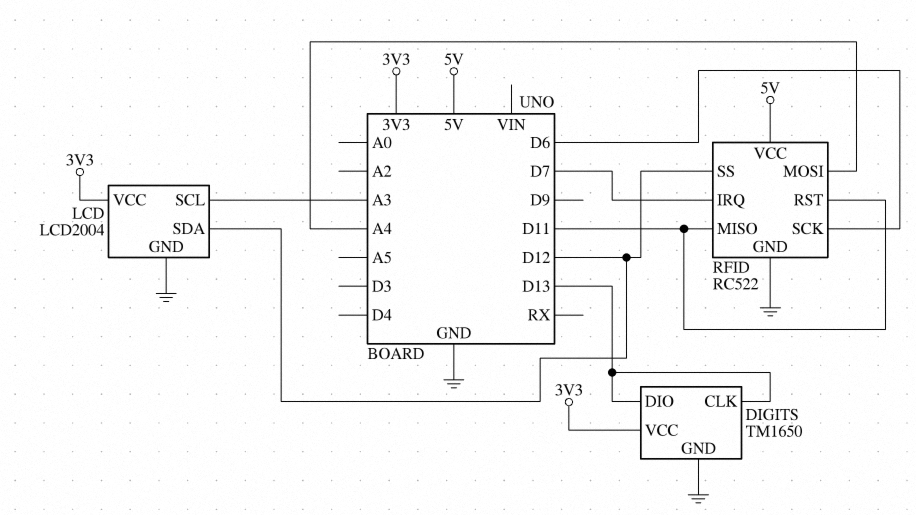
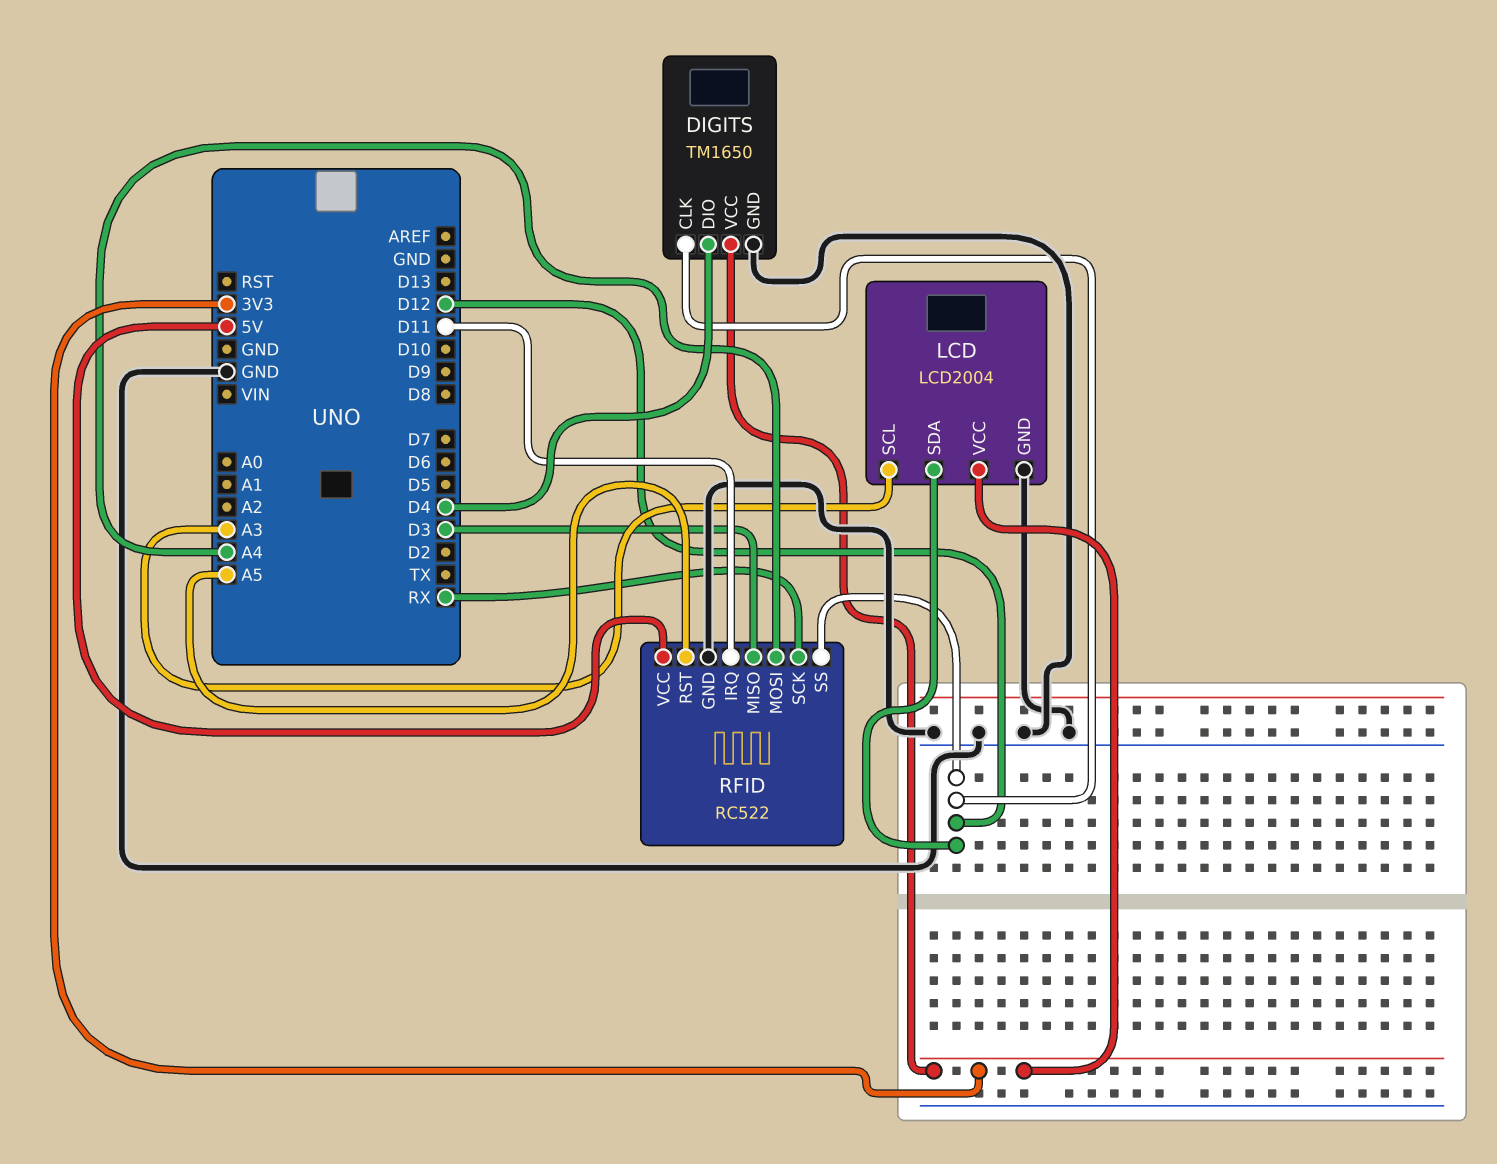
DIGITS pin CLK: D13 -> D12
DIGITS pin DIO: D13 -> D4
RFID pin IRQ: D7 -> D11
RFID pin MISO: D11 -> D3
RFID pin RST: D11 -> A5
RFID pin SCK: D6 -> RX

